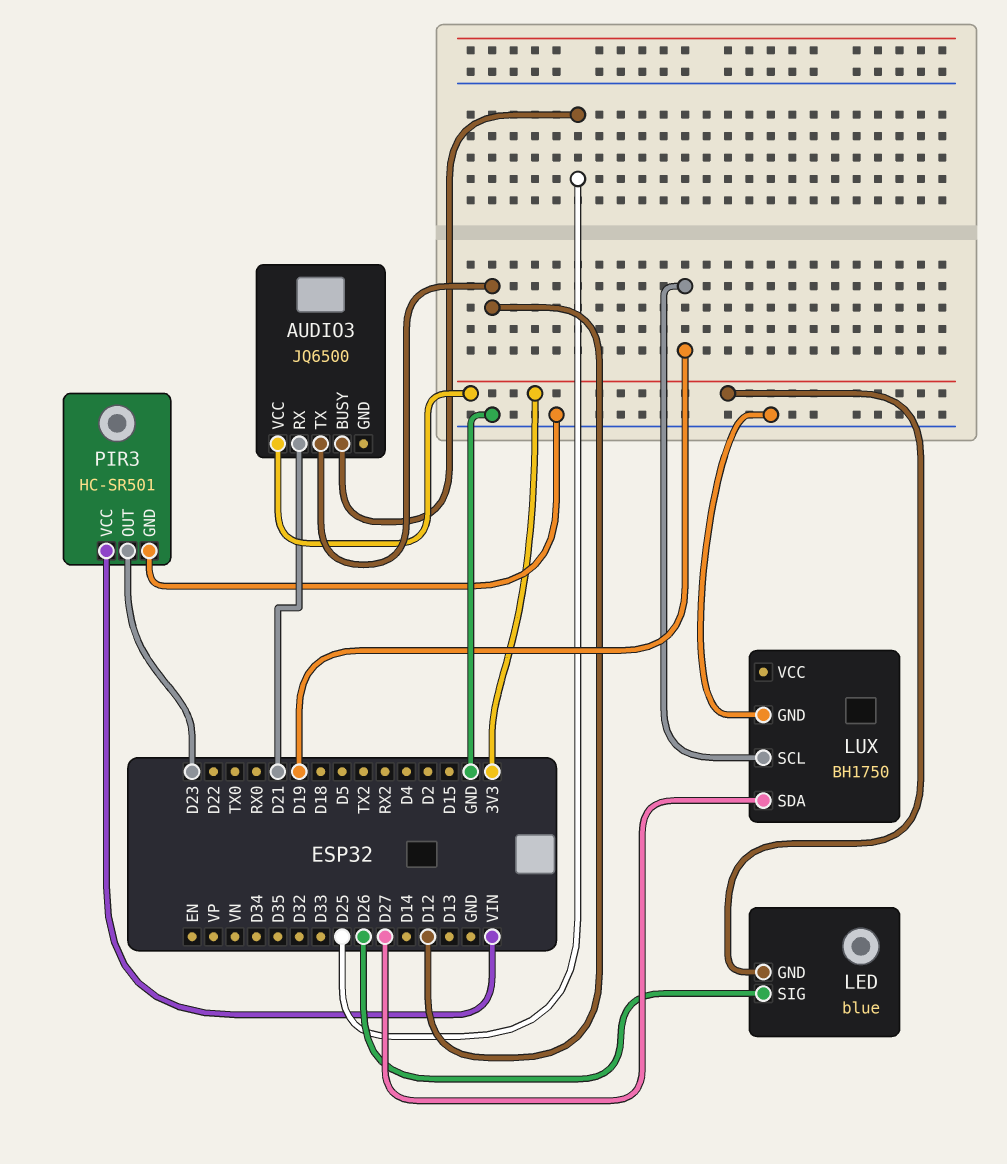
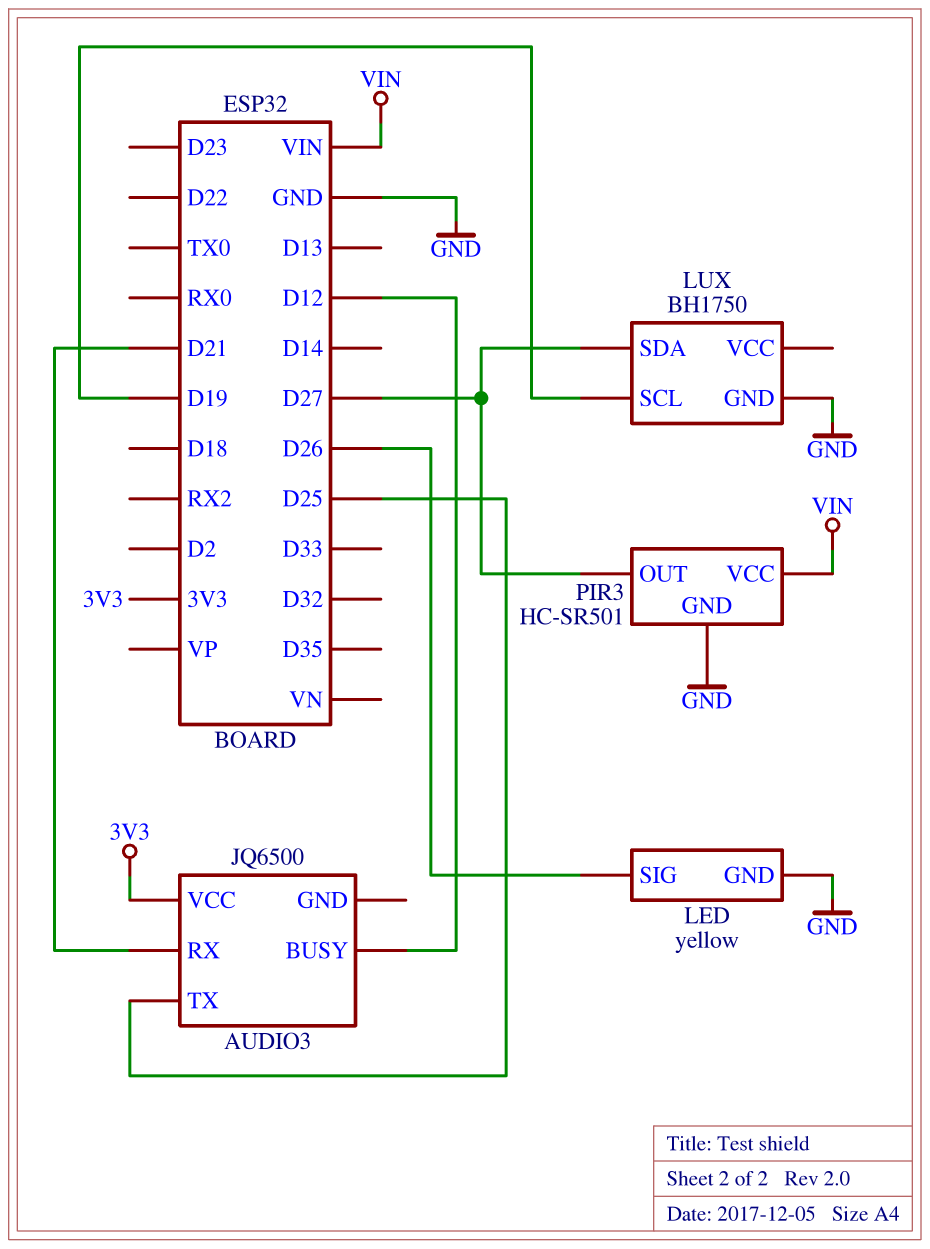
AUDIO3 pin BUSY: D25 -> D12
AUDIO3 pin TX: D12 -> D25
LED: blue -> yellow
LED pin GND: 3V3 -> GND
PIR3 pin OUT: D23 -> D27

